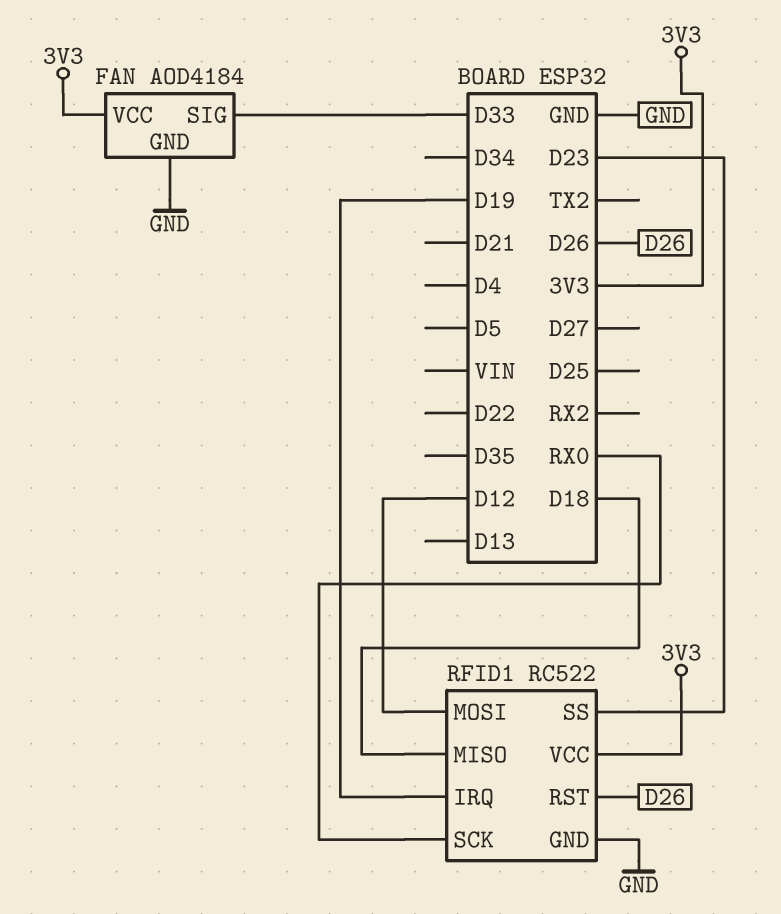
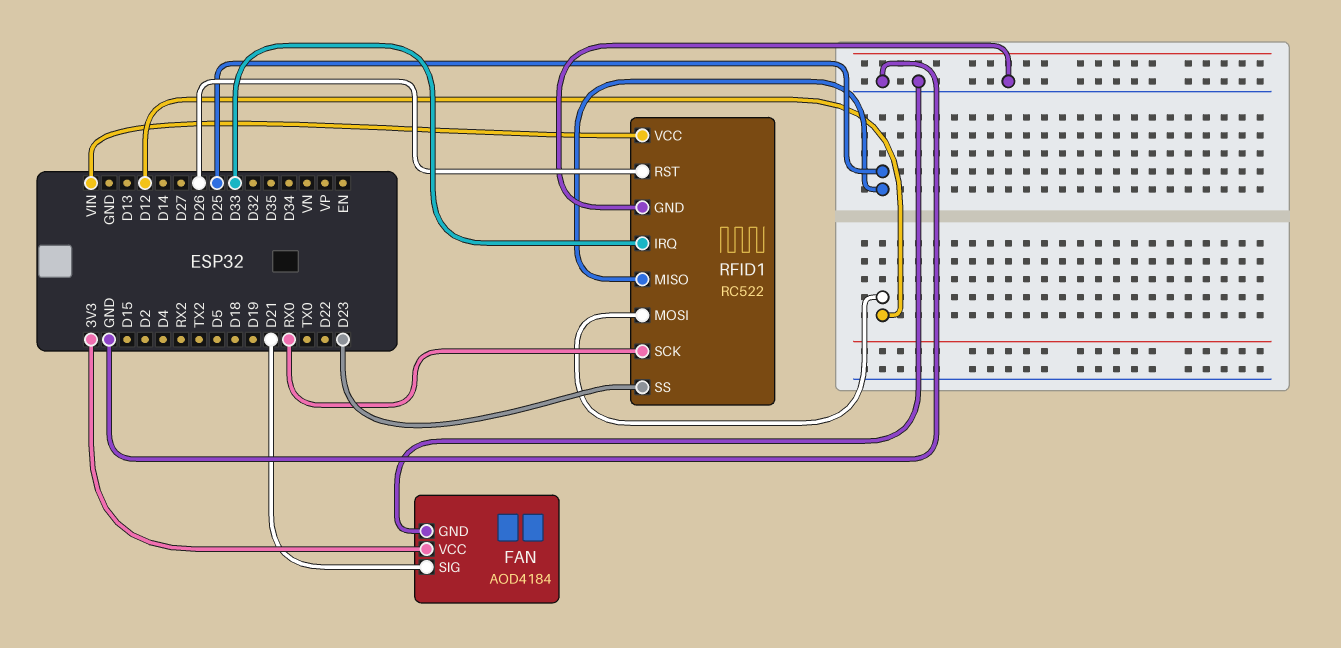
FAN pin SIG: D33 -> D21
RFID1 pin IRQ: D19 -> D33
RFID1 pin MISO: D18 -> D25
RFID1 pin VCC: 3V3 -> VIN

